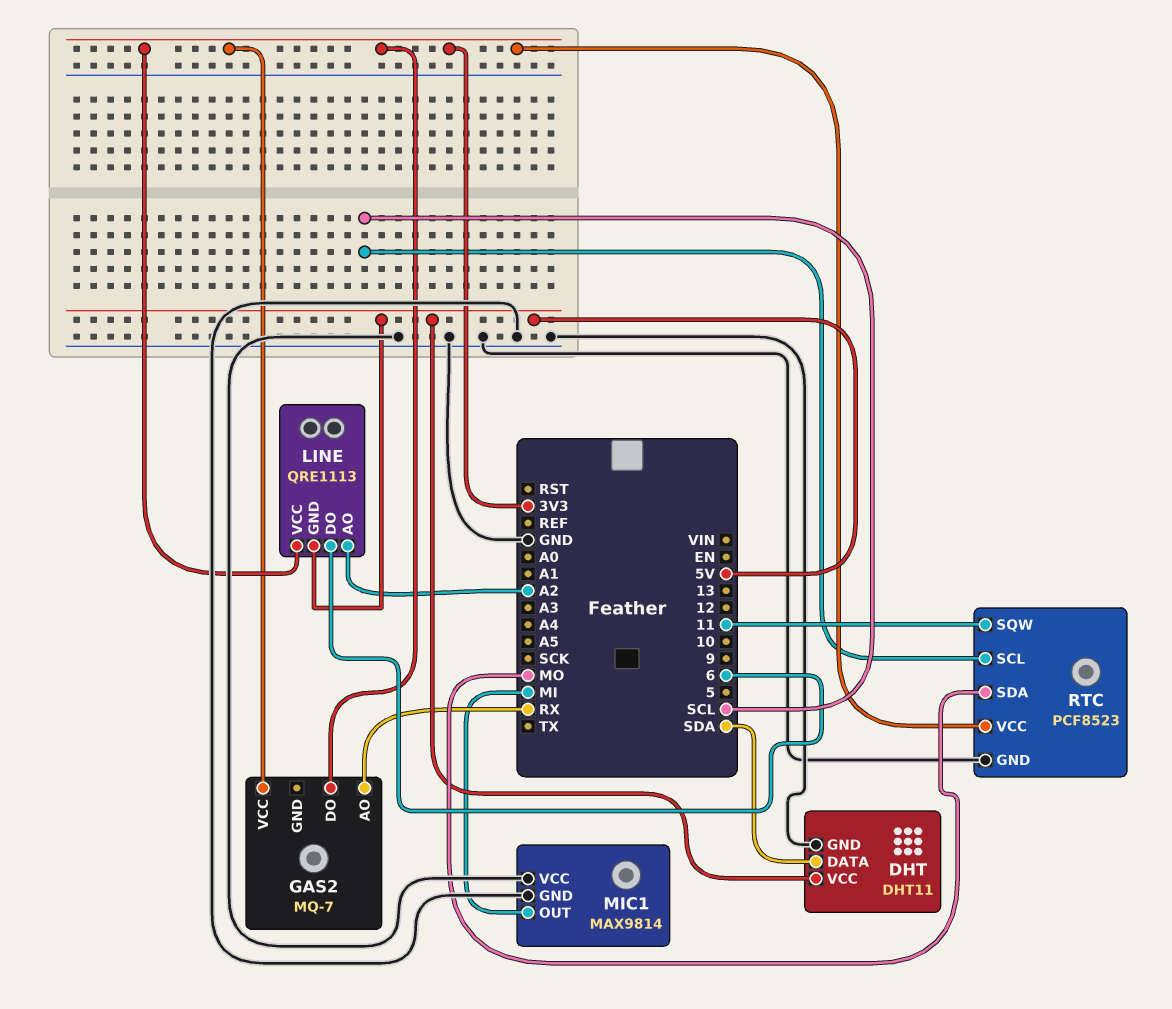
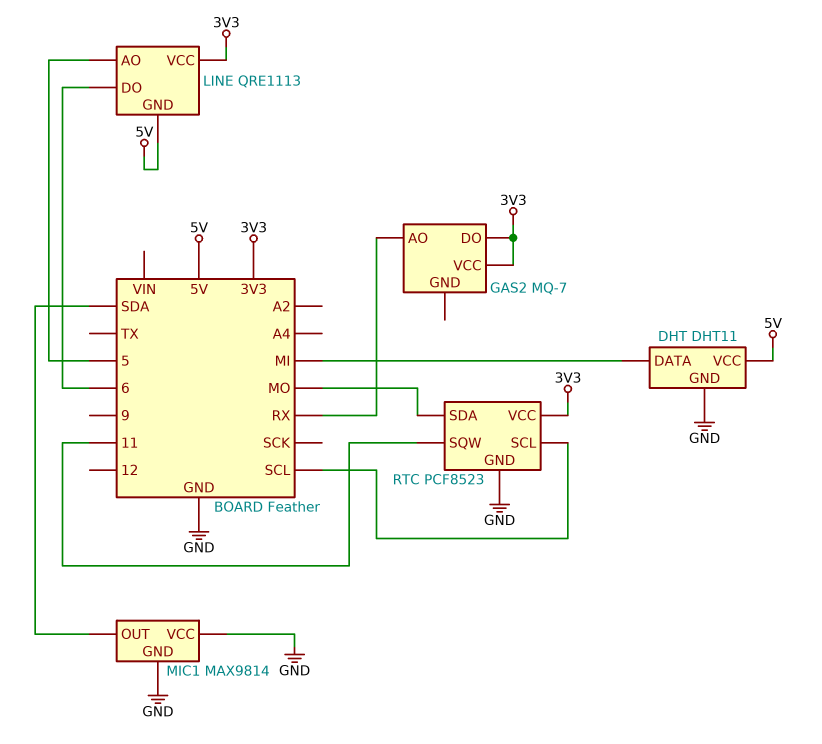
DHT pin DATA: SDA -> MI
LINE pin AO: A2 -> 5
MIC1 pin OUT: MI -> SDA

